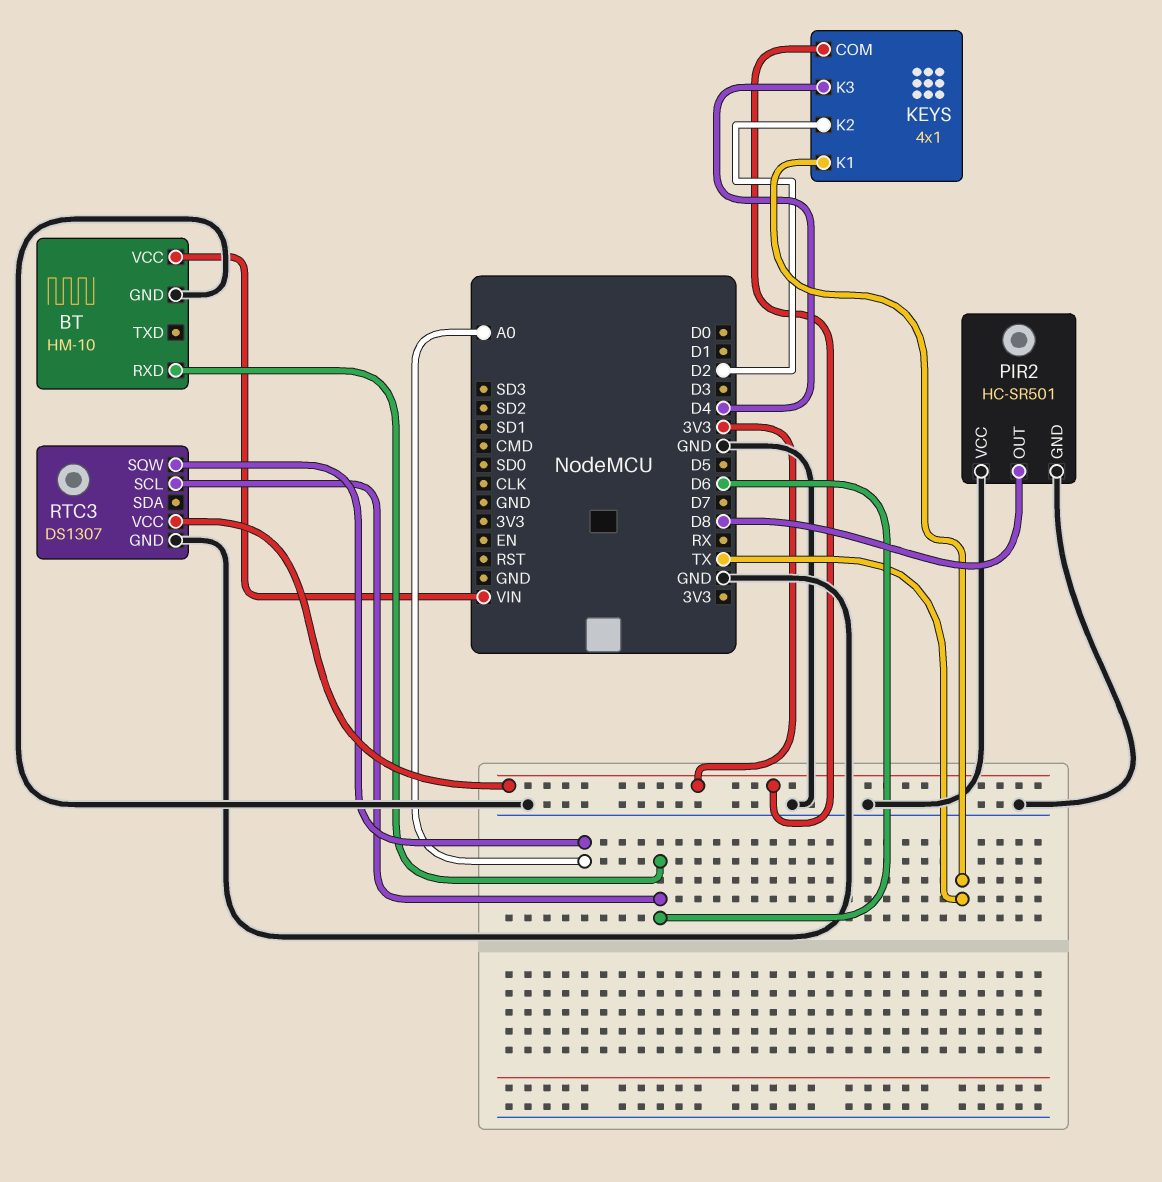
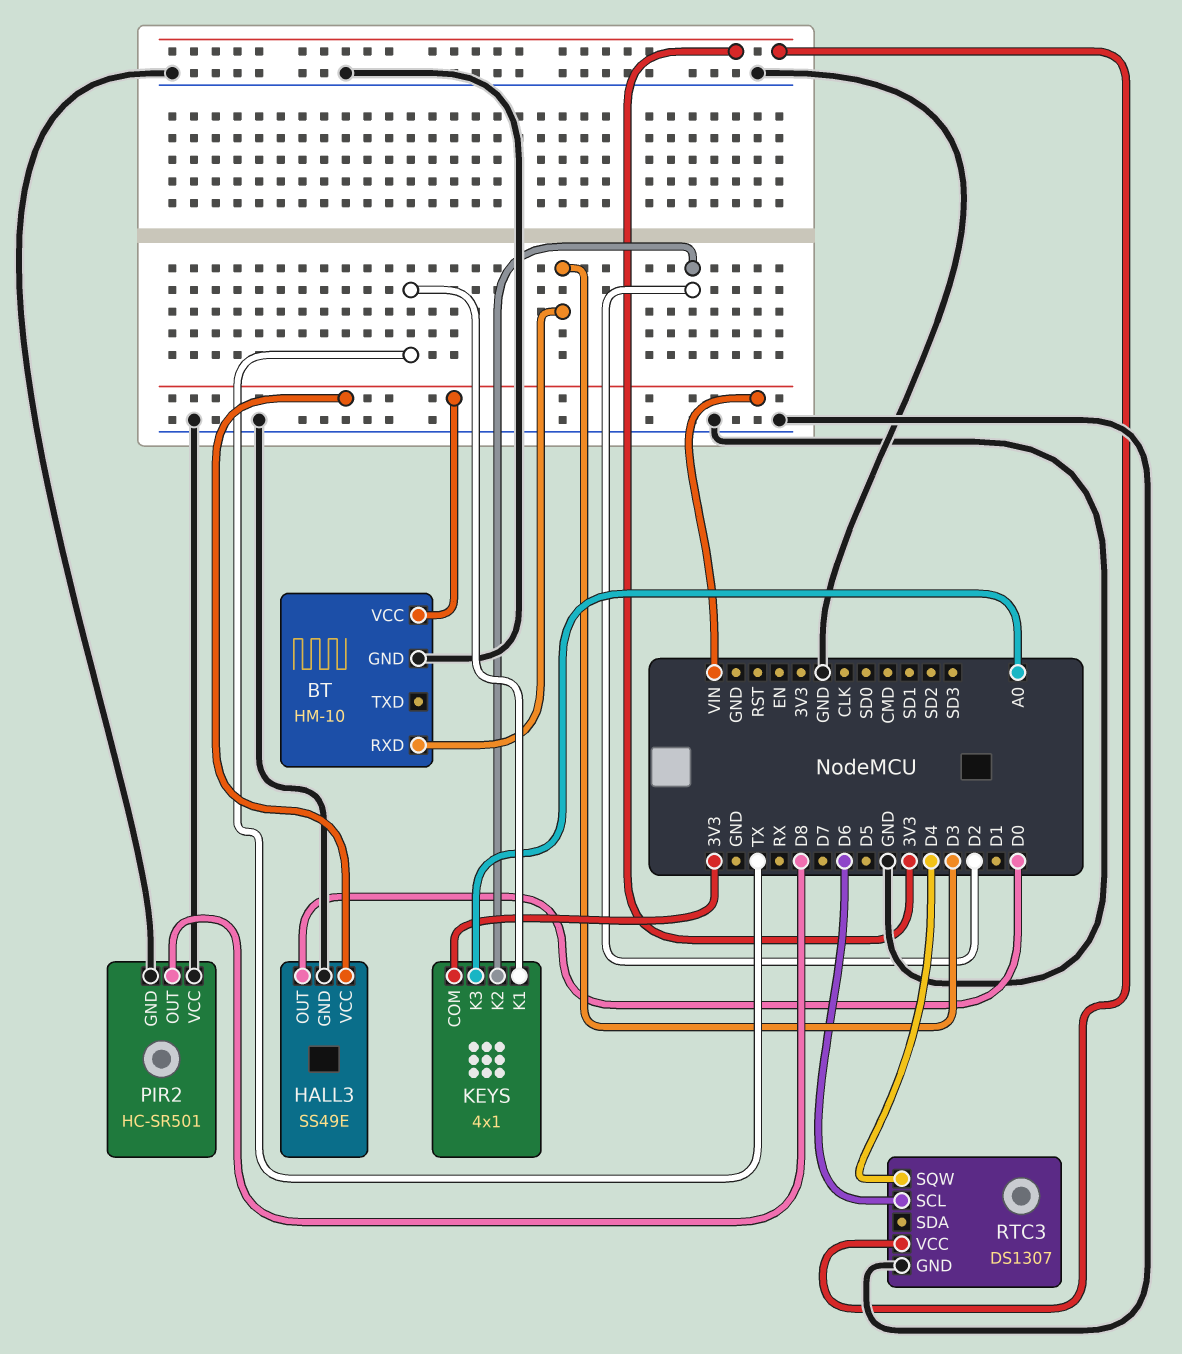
BT pin RXD: D6 -> D3
HALL3: none -> SS49E
HALL3 pin GND: none -> GND
HALL3 pin OUT: none -> D0
HALL3 pin VCC: none -> VIN
KEYS pin K3: D4 -> A0
RTC3 pin SQW: A0 -> D4

